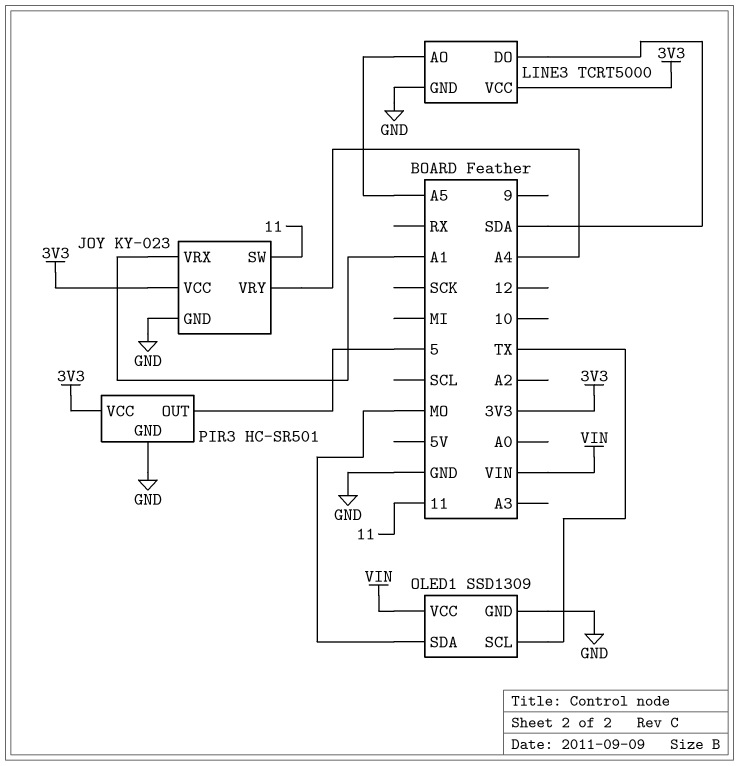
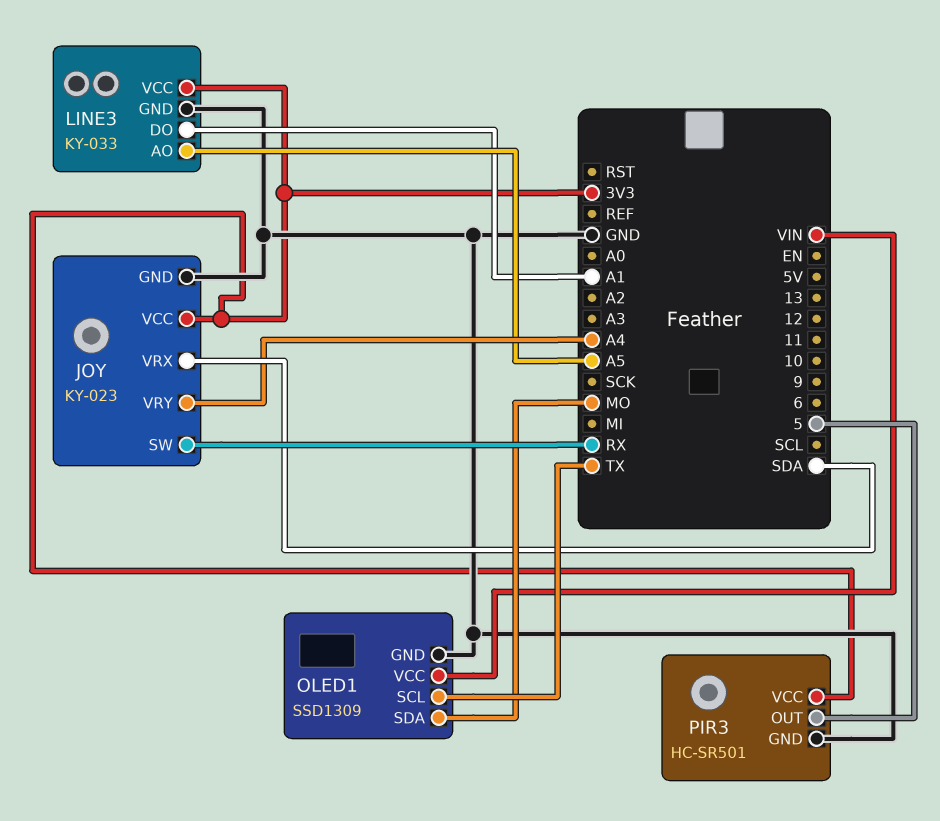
JOY pin SW: 11 -> RX
JOY pin VRX: A1 -> SDA
LINE3: TCRT5000 -> KY-033
LINE3 pin DO: SDA -> A1

